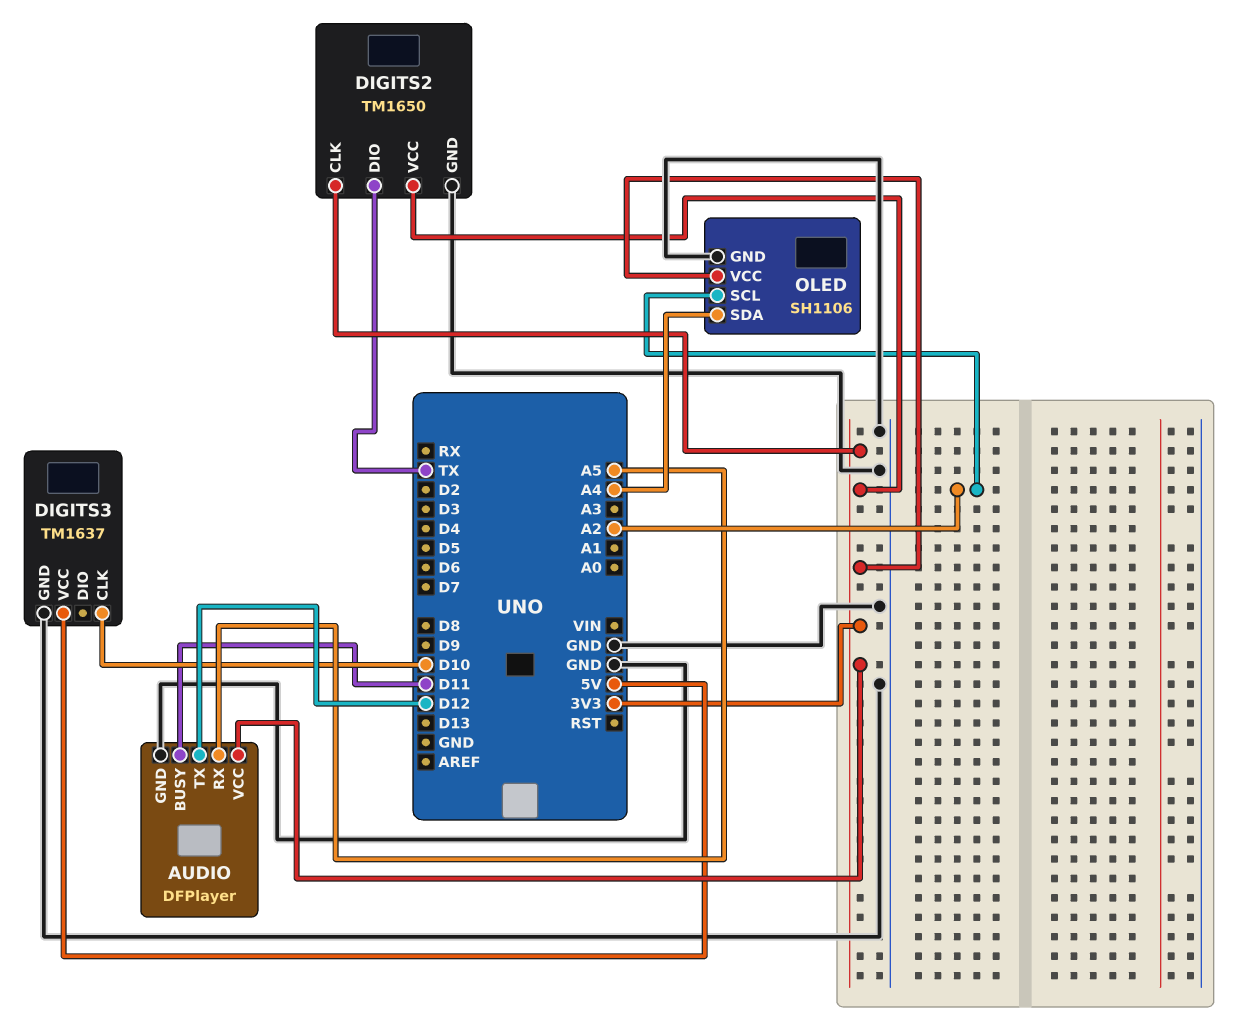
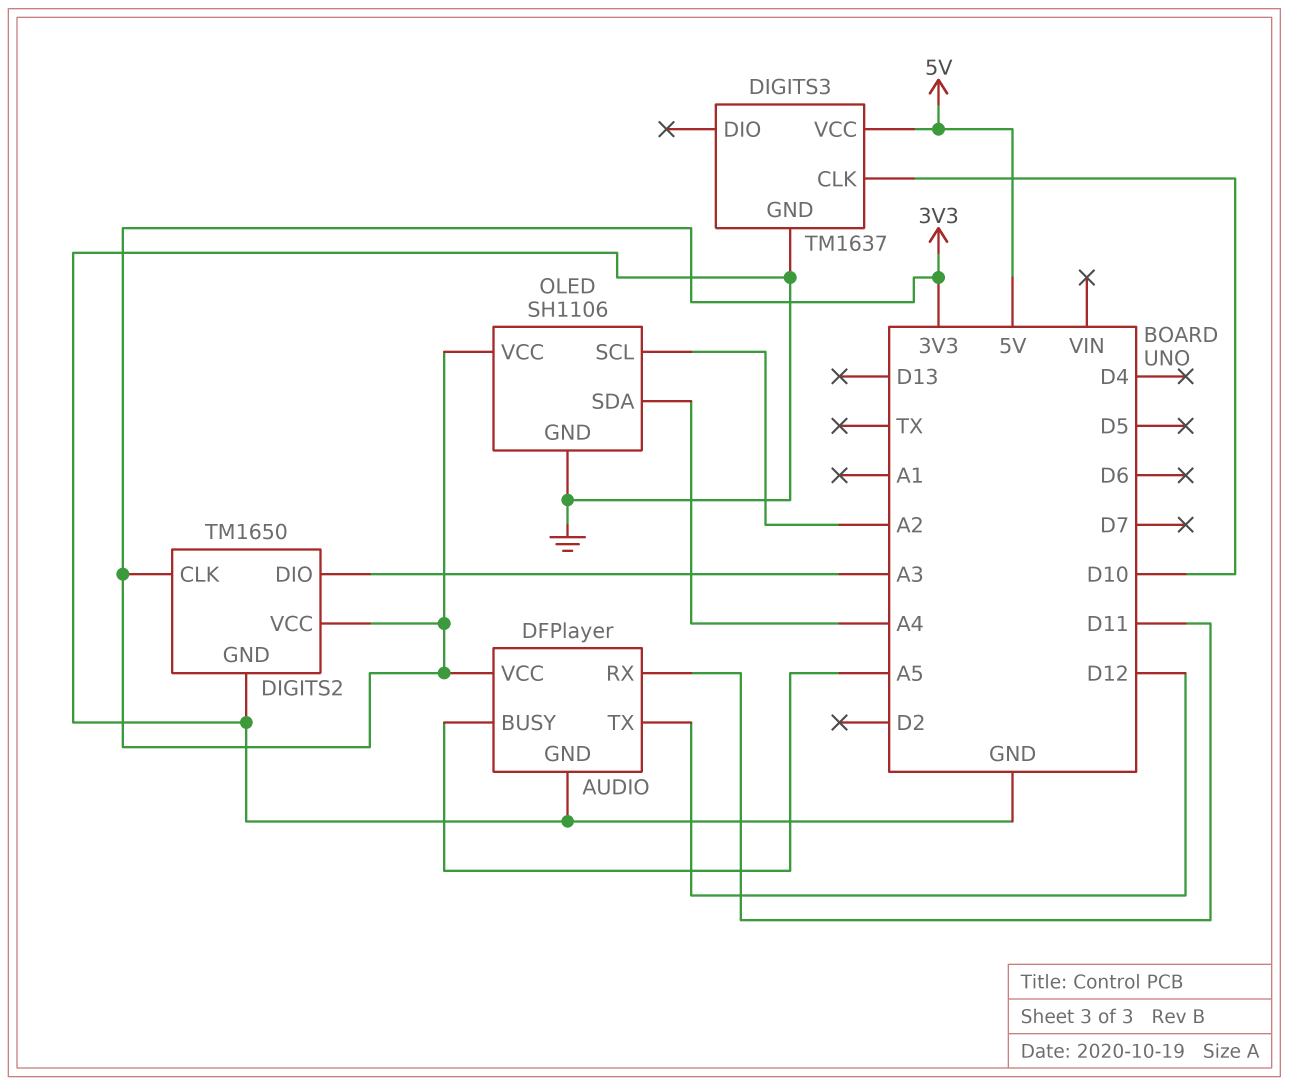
AUDIO pin BUSY: D11 -> A5
AUDIO pin RX: A5 -> D11
DIGITS2 pin DIO: TX -> A3

